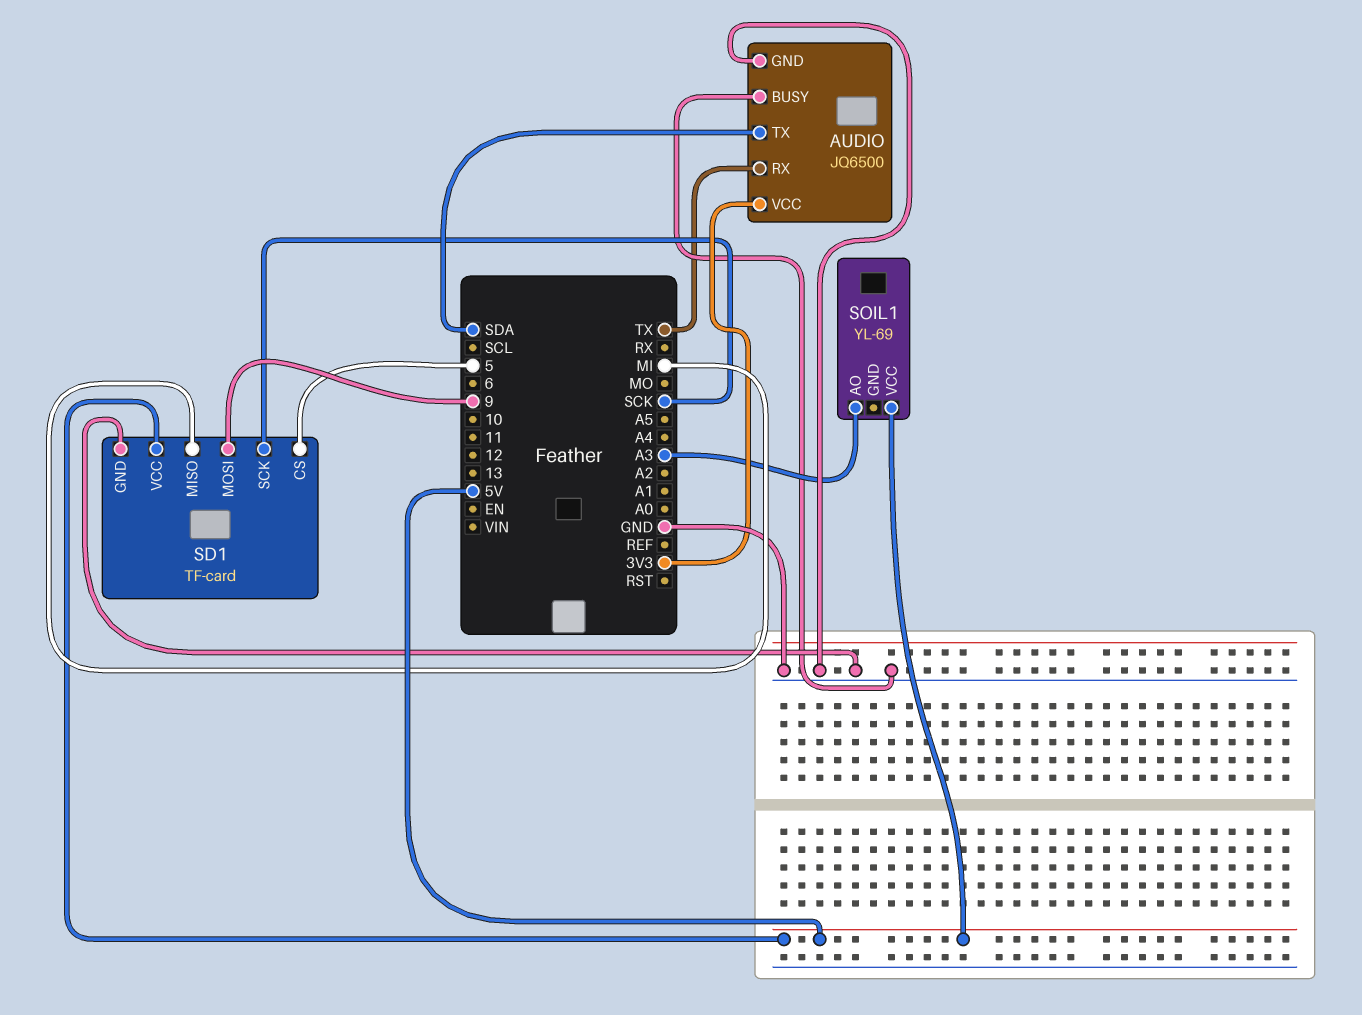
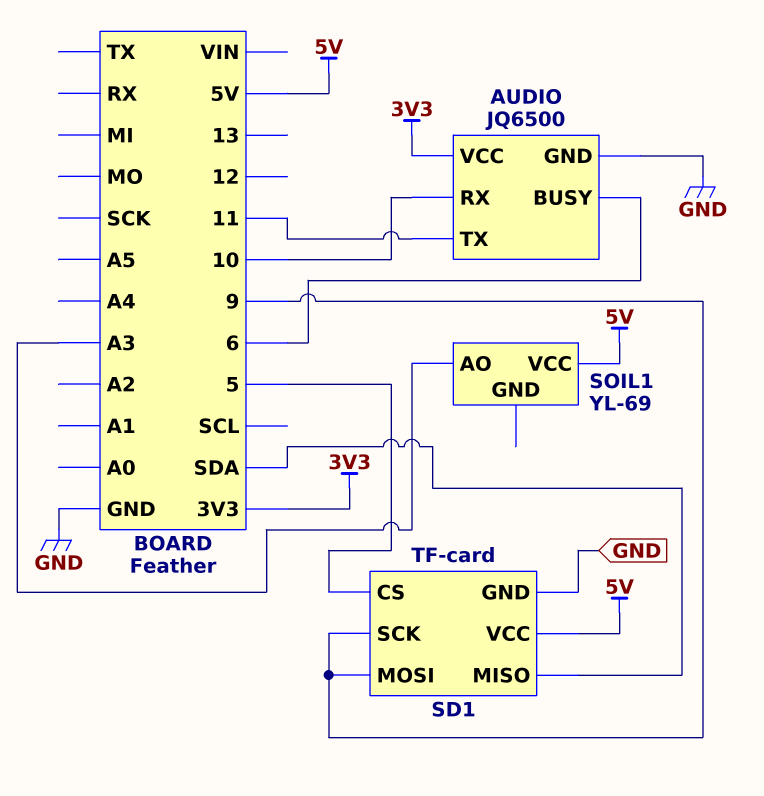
AUDIO pin BUSY: GND -> 6
AUDIO pin RX: TX -> 10
AUDIO pin TX: SDA -> 11
SD1 pin MISO: MI -> SDA
SD1 pin SCK: SCK -> 9

